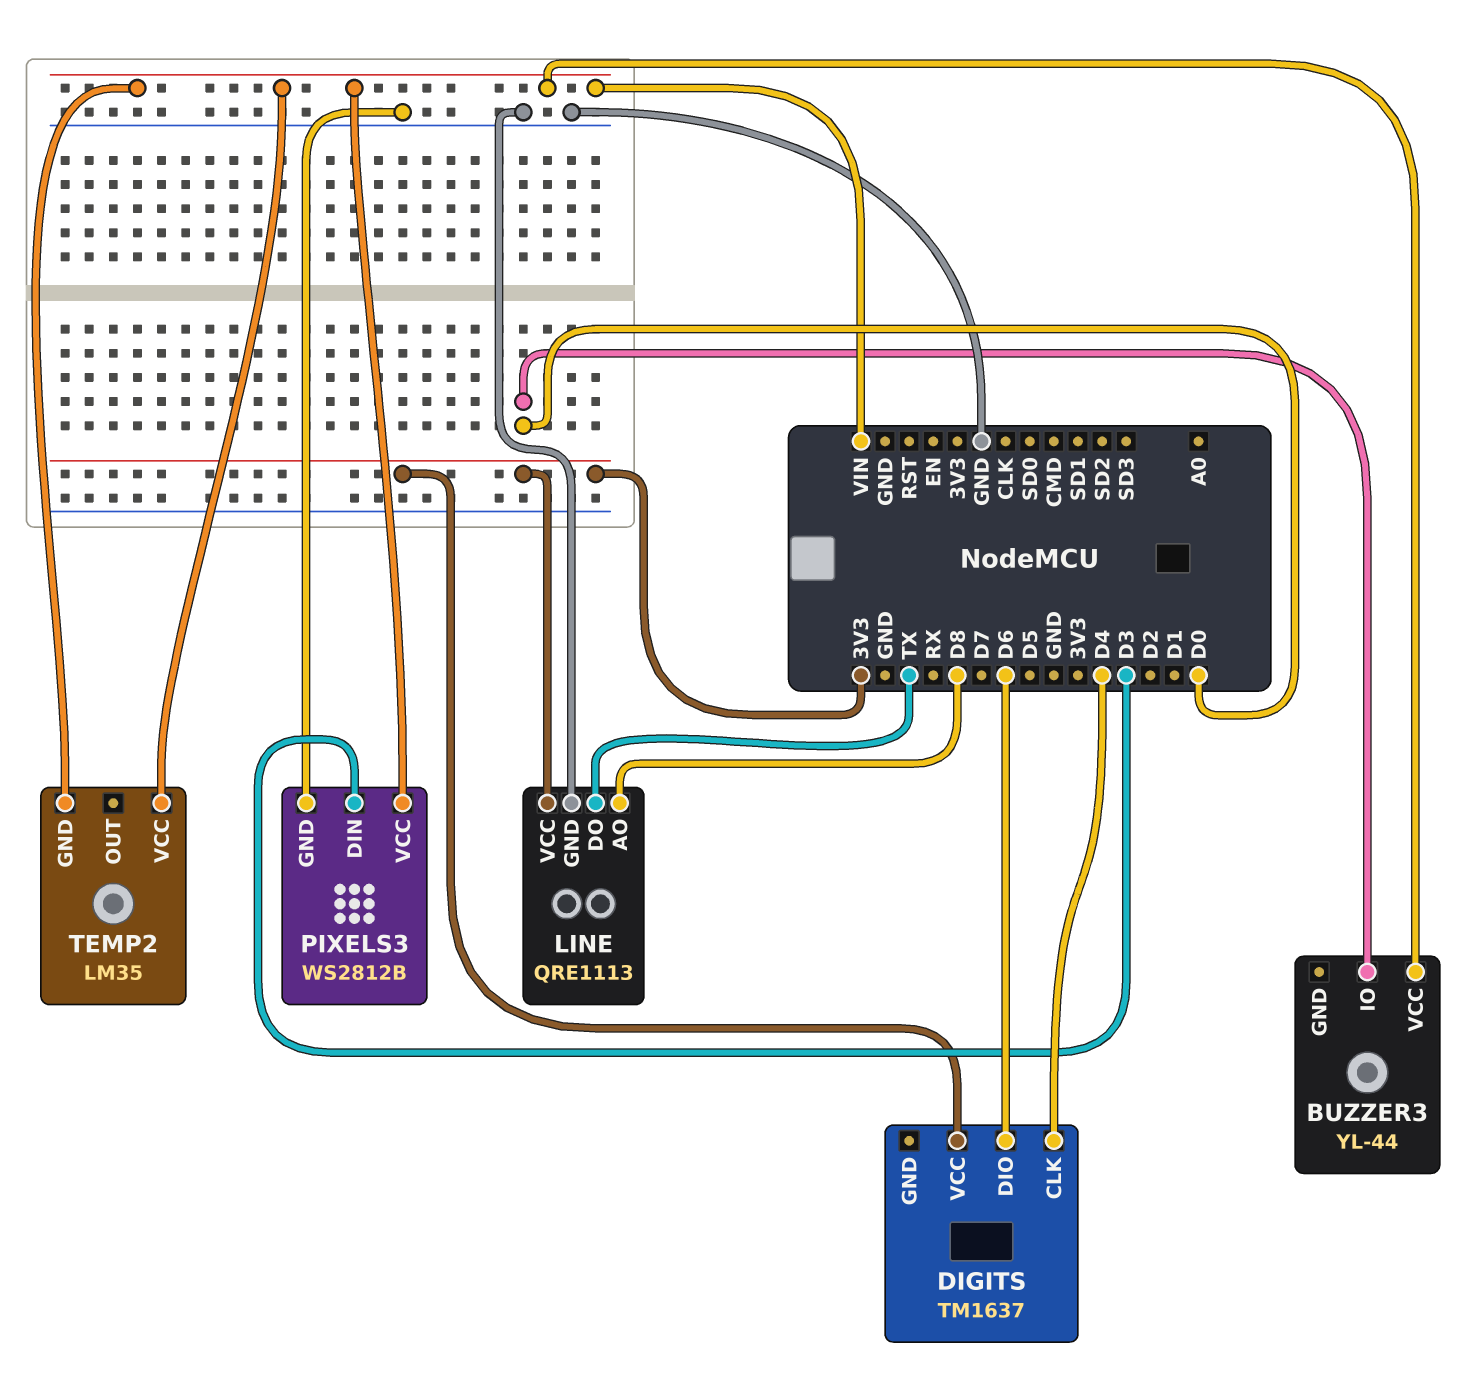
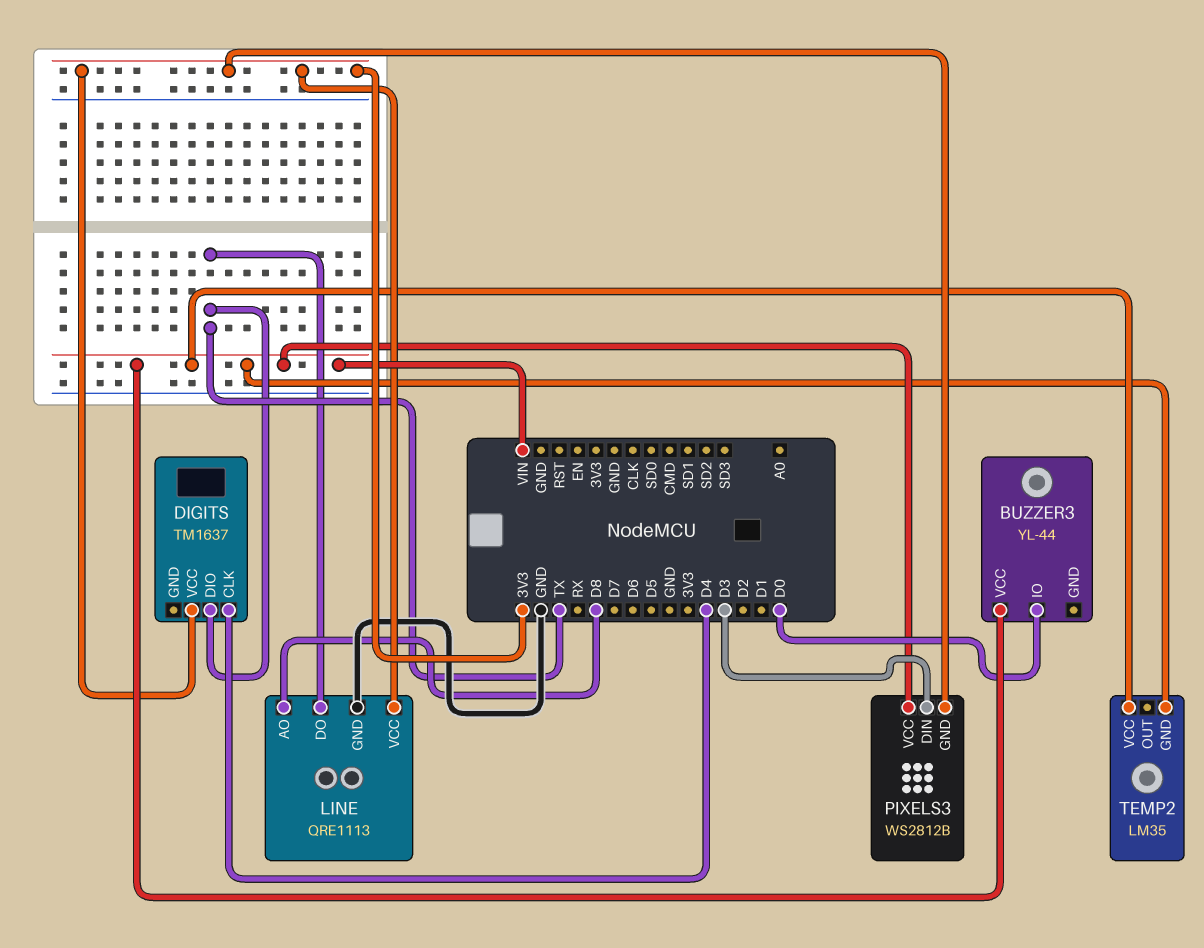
DIGITS pin DIO: D6 -> TX
PIXELS3 pin GND: GND -> 3V3

